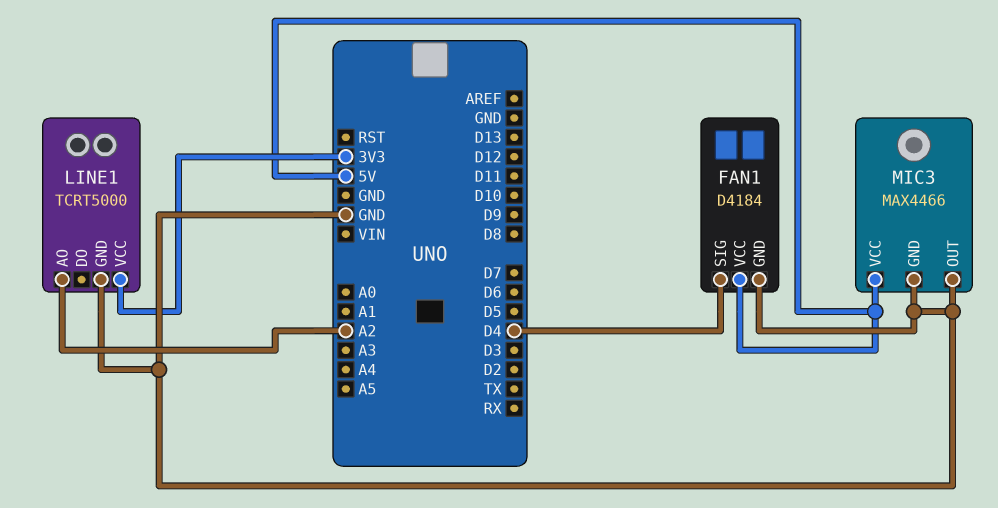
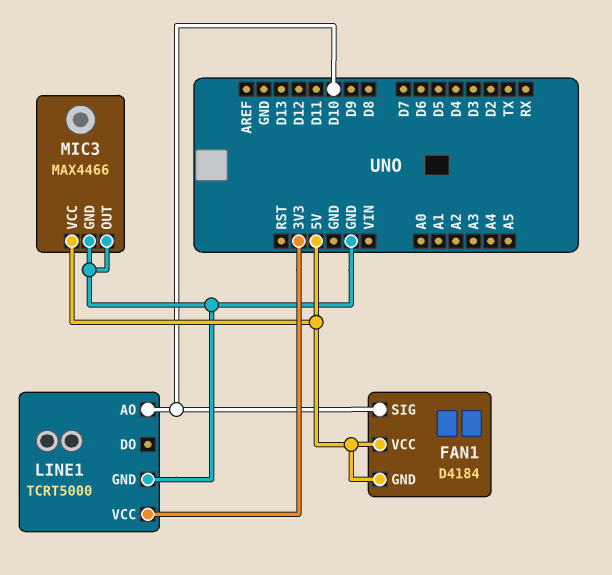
FAN1 pin GND: GND -> 5V
FAN1 pin SIG: D4 -> D10
LINE1 pin AO: A2 -> D10

